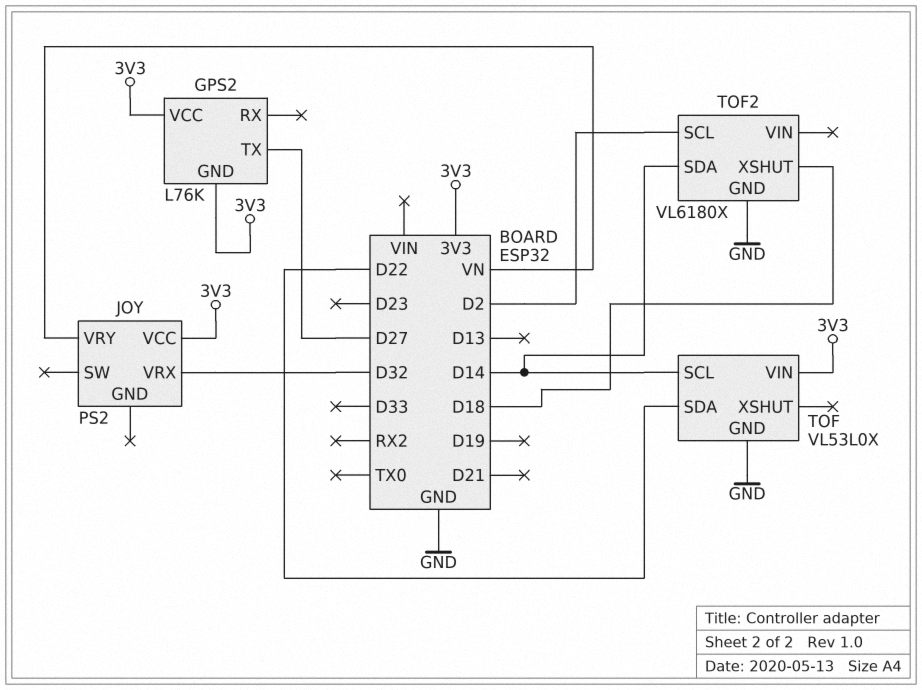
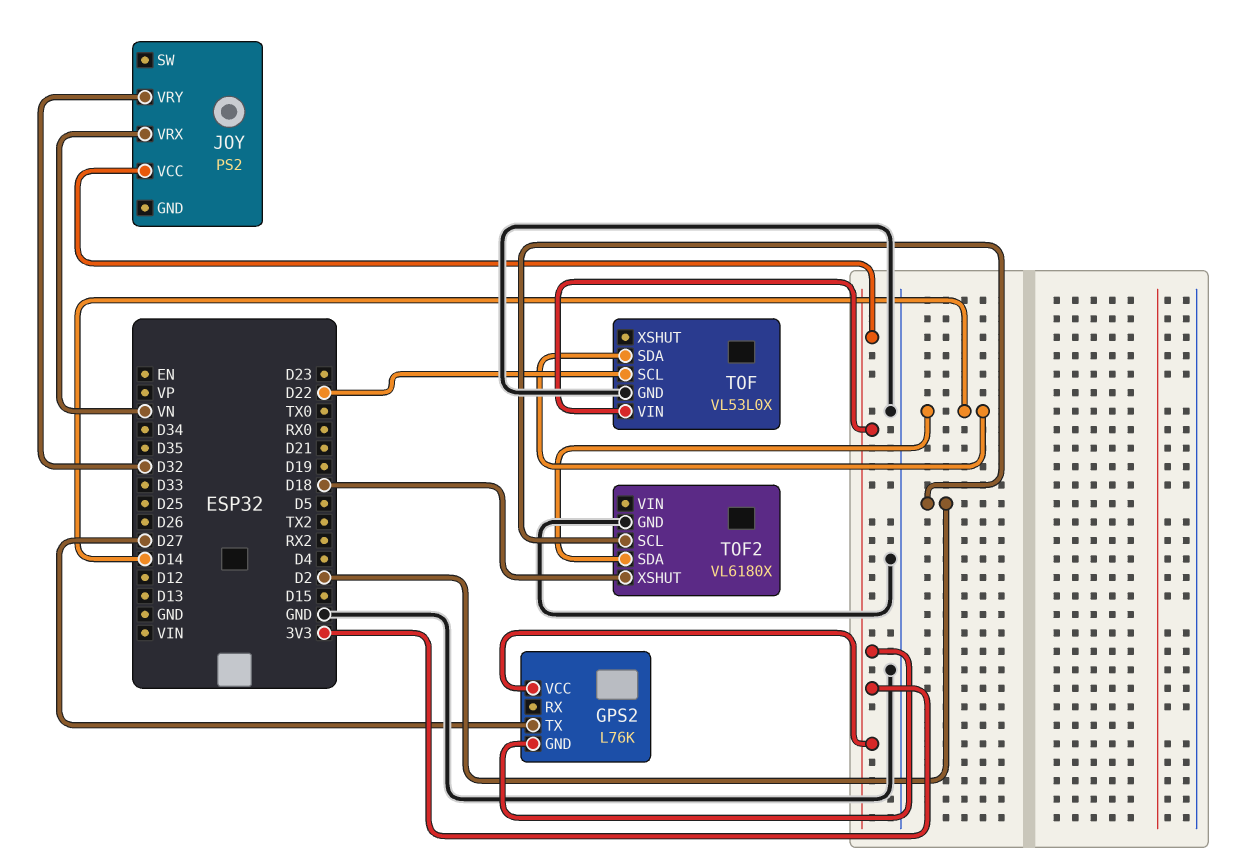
JOY pin VRX: D32 -> VN
JOY pin VRY: VN -> D32
TOF pin SCL: D14 -> D22
TOF pin SDA: D22 -> D14

